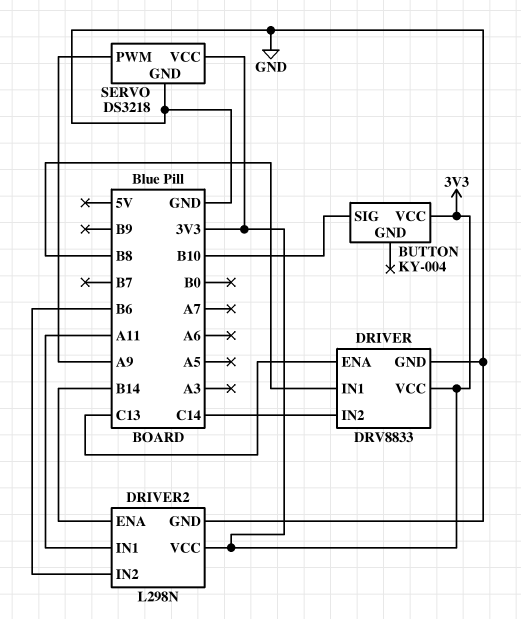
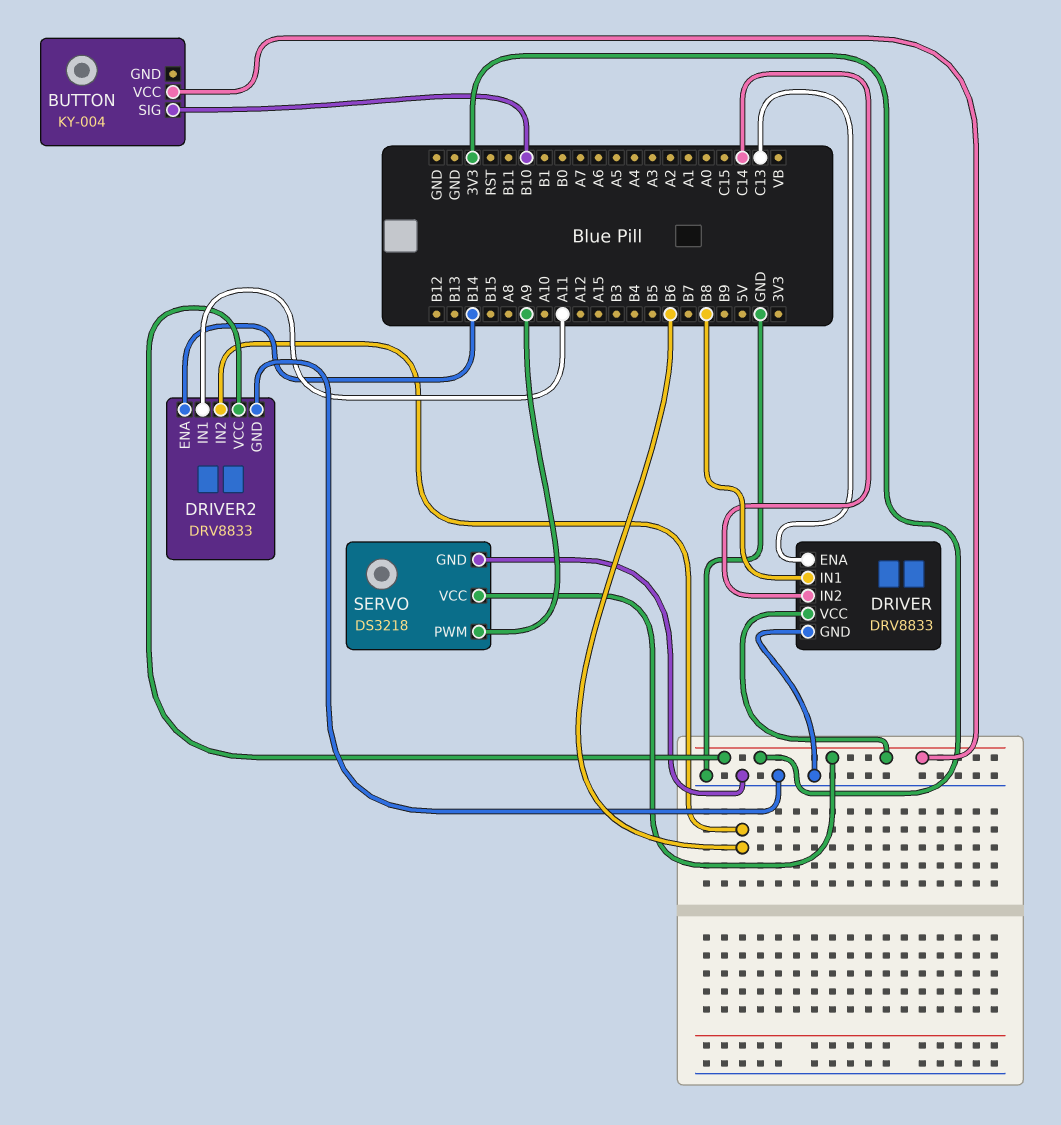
DRIVER2: L298N -> DRV8833

